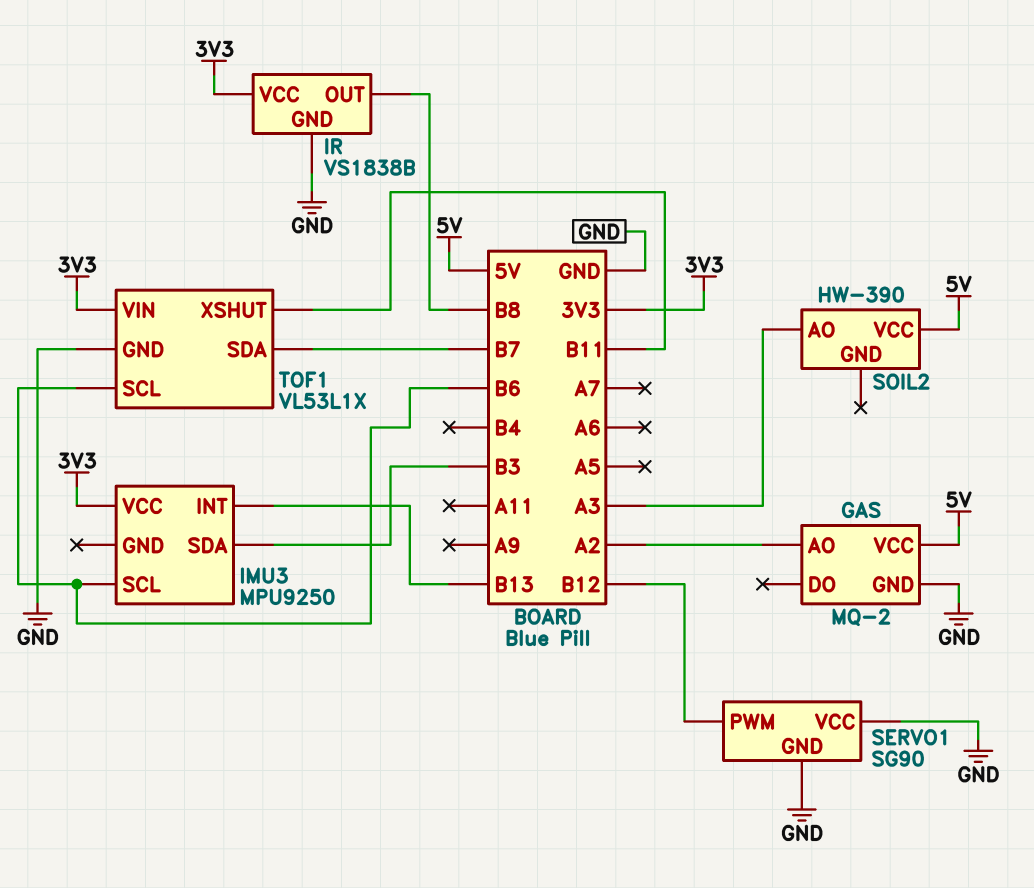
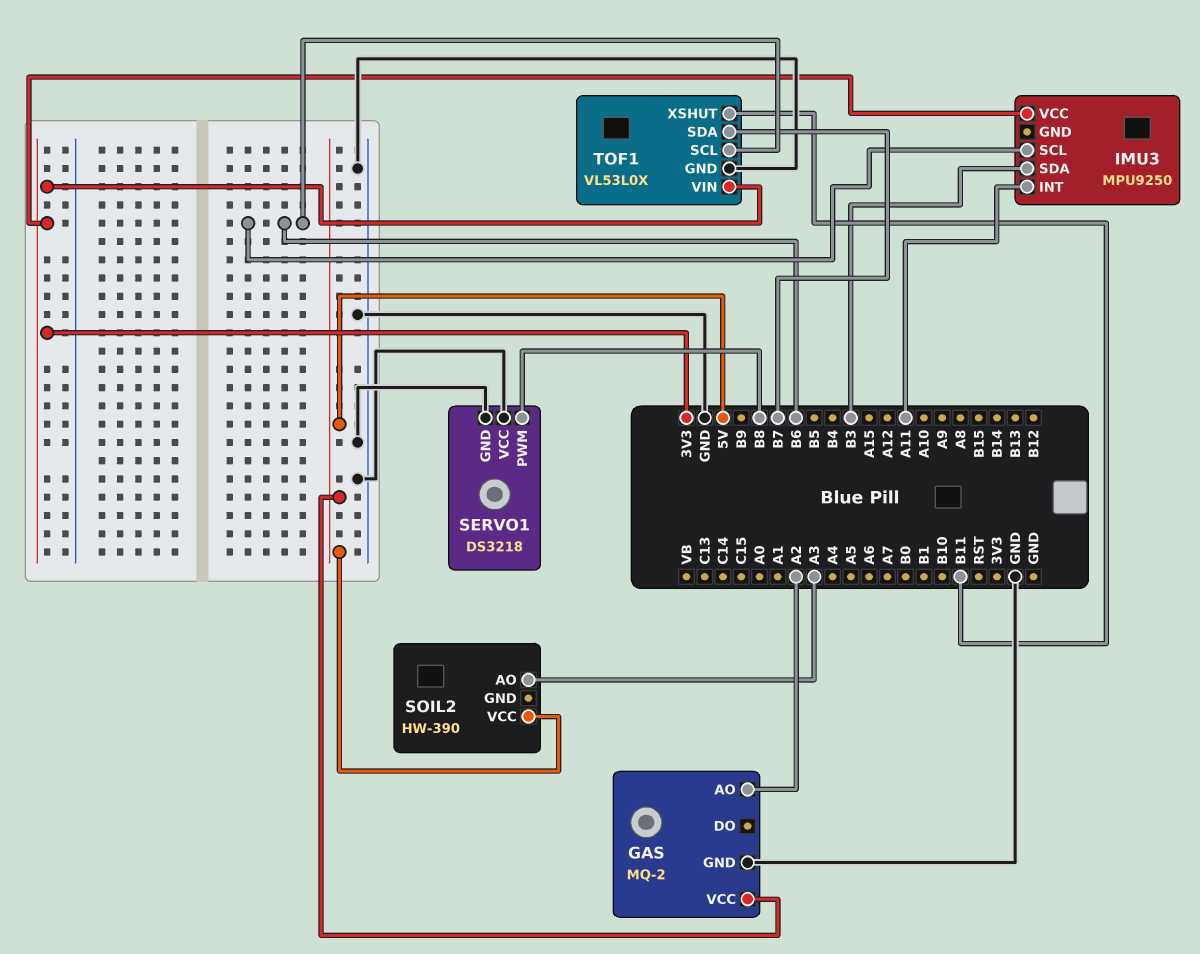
IMU3 pin INT: B13 -> A11
IR: VS1838B -> none
IR pin GND: GND -> none
IR pin OUT: B8 -> none
IR pin VCC: 3V3 -> none
SERVO1: SG90 -> DS3218
SERVO1 pin PWM: B12 -> B8
TOF1: VL53L1X -> VL53L0X

